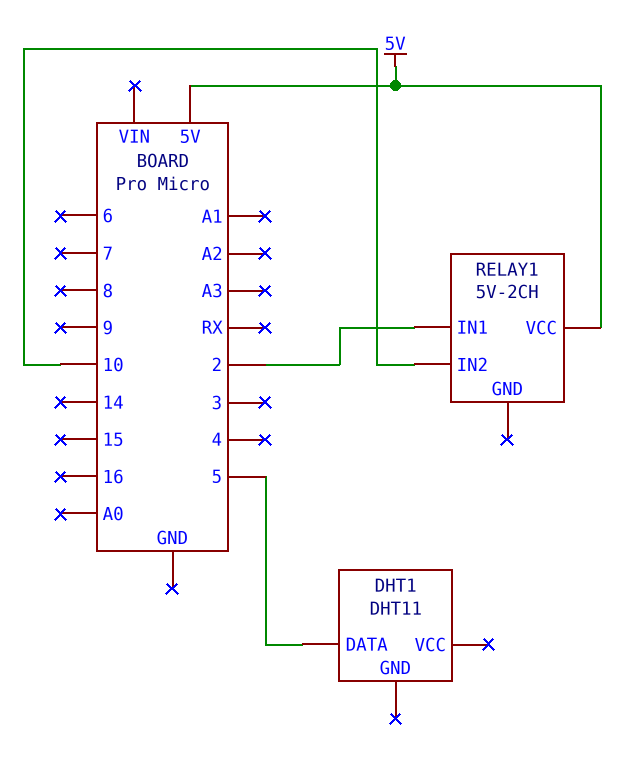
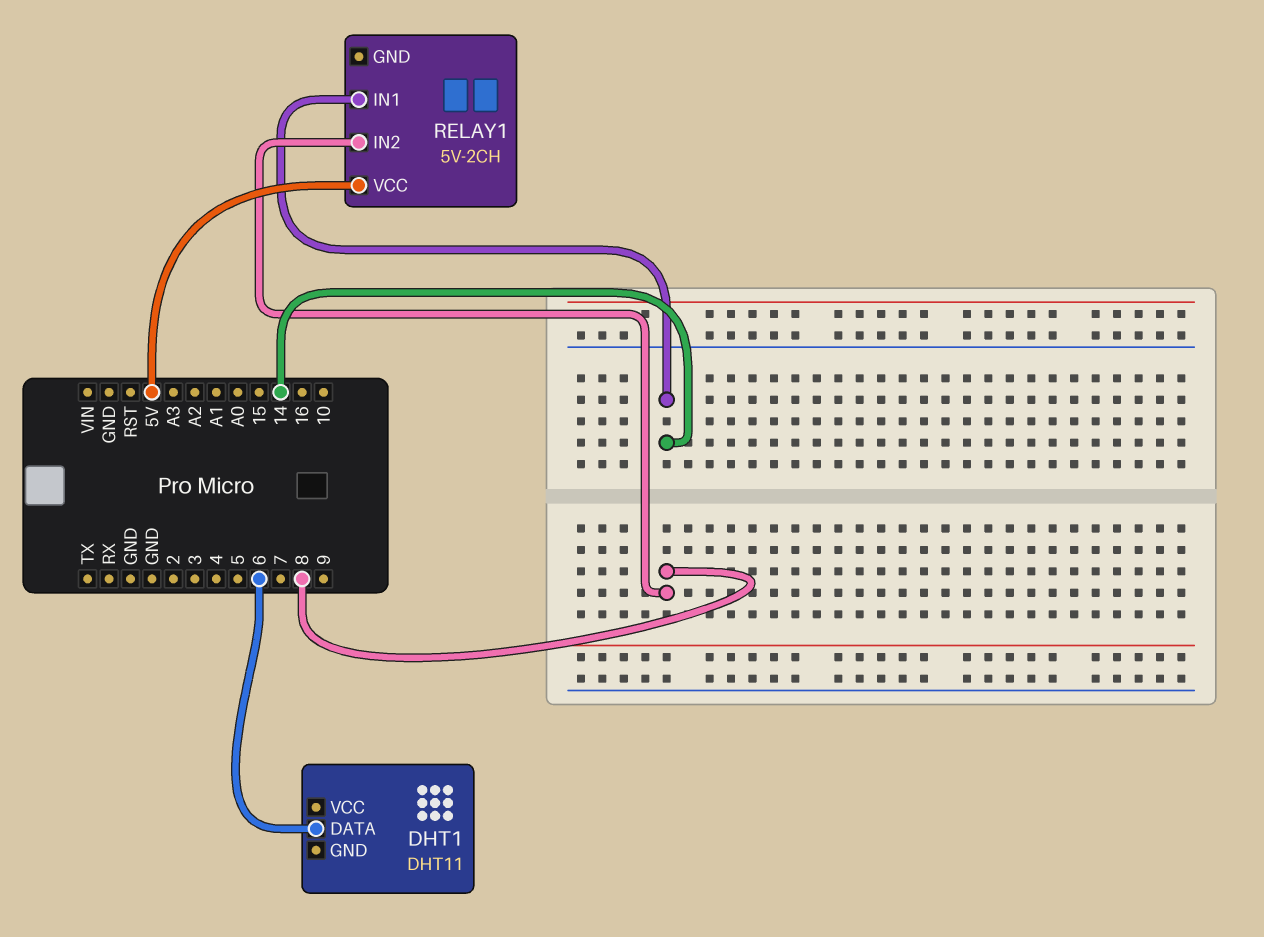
DHT1 pin DATA: 5 -> 6
RELAY1 pin IN1: 2 -> 14
RELAY1 pin IN2: 10 -> 8

